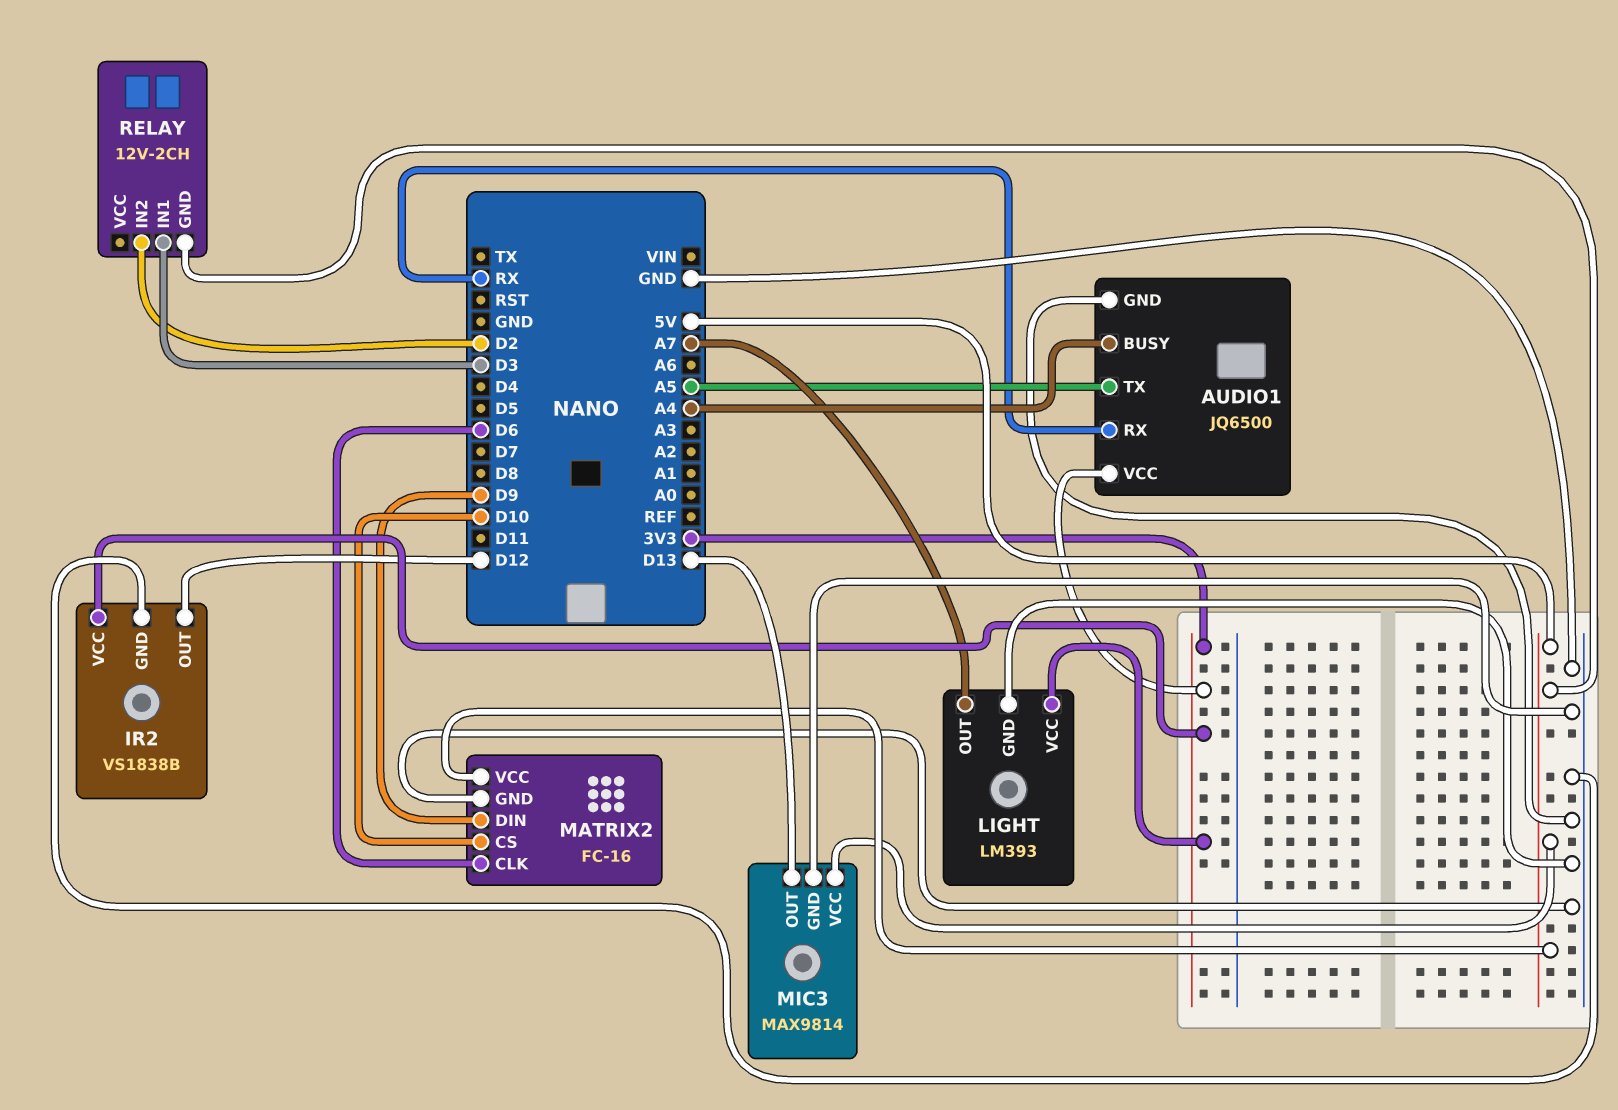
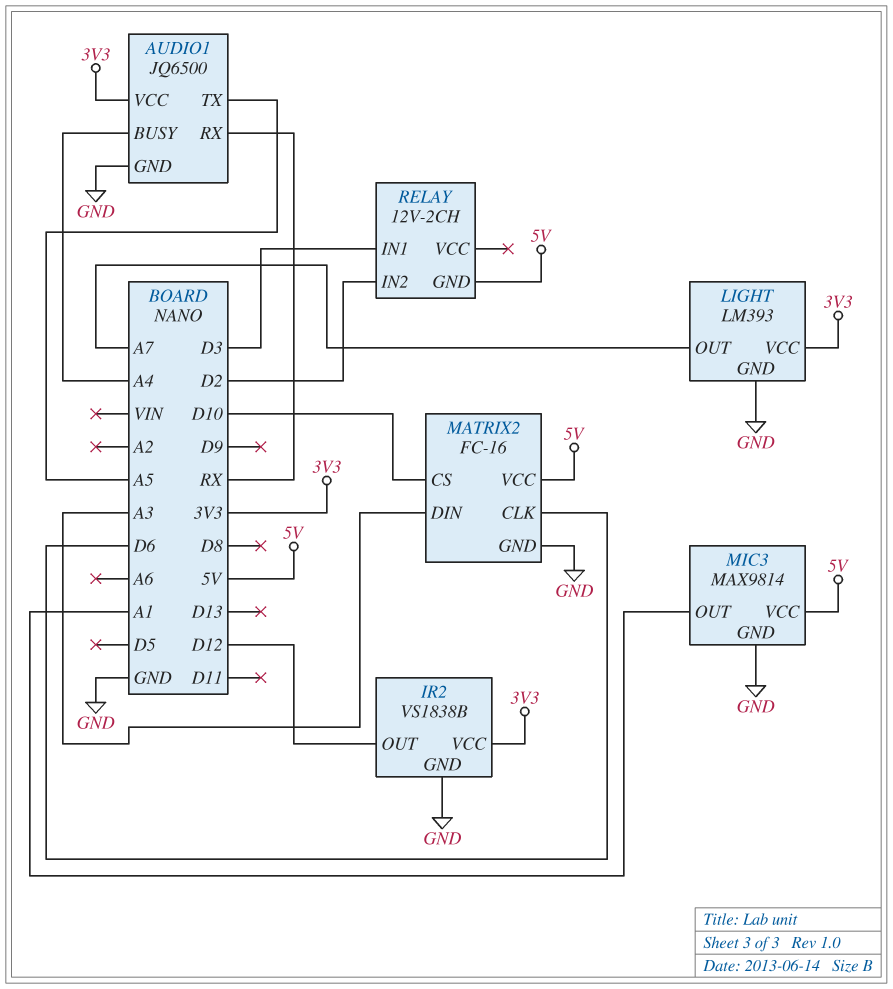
MATRIX2 pin DIN: D9 -> A3
MIC3 pin OUT: D13 -> A1

